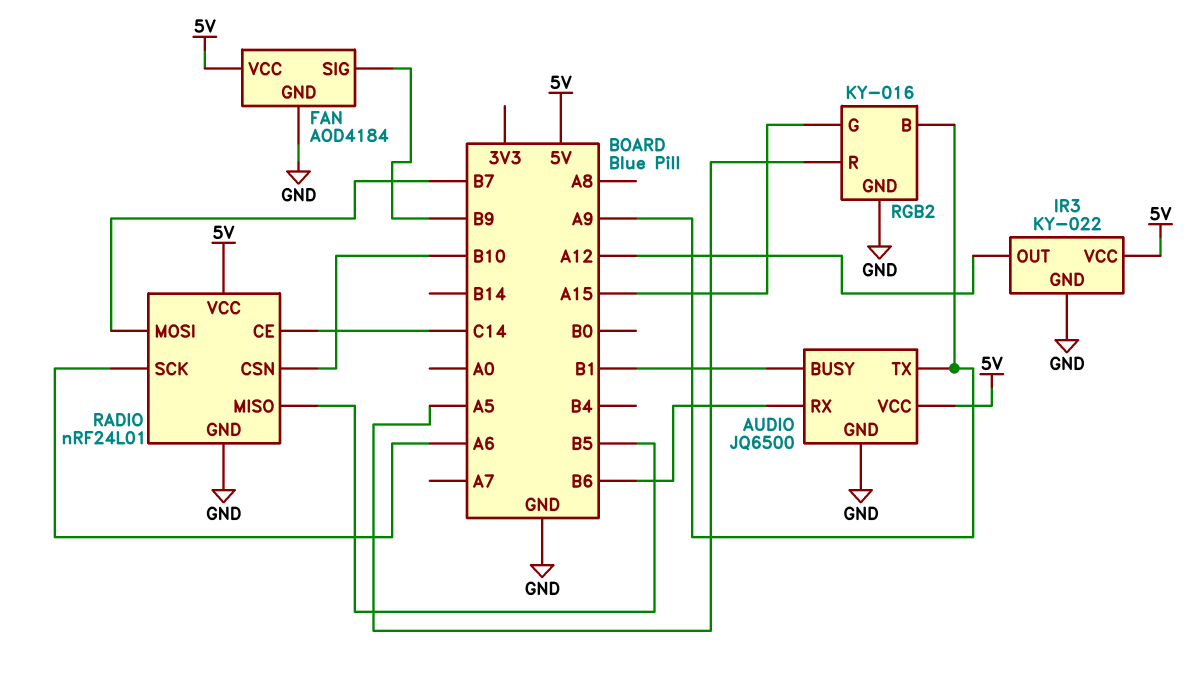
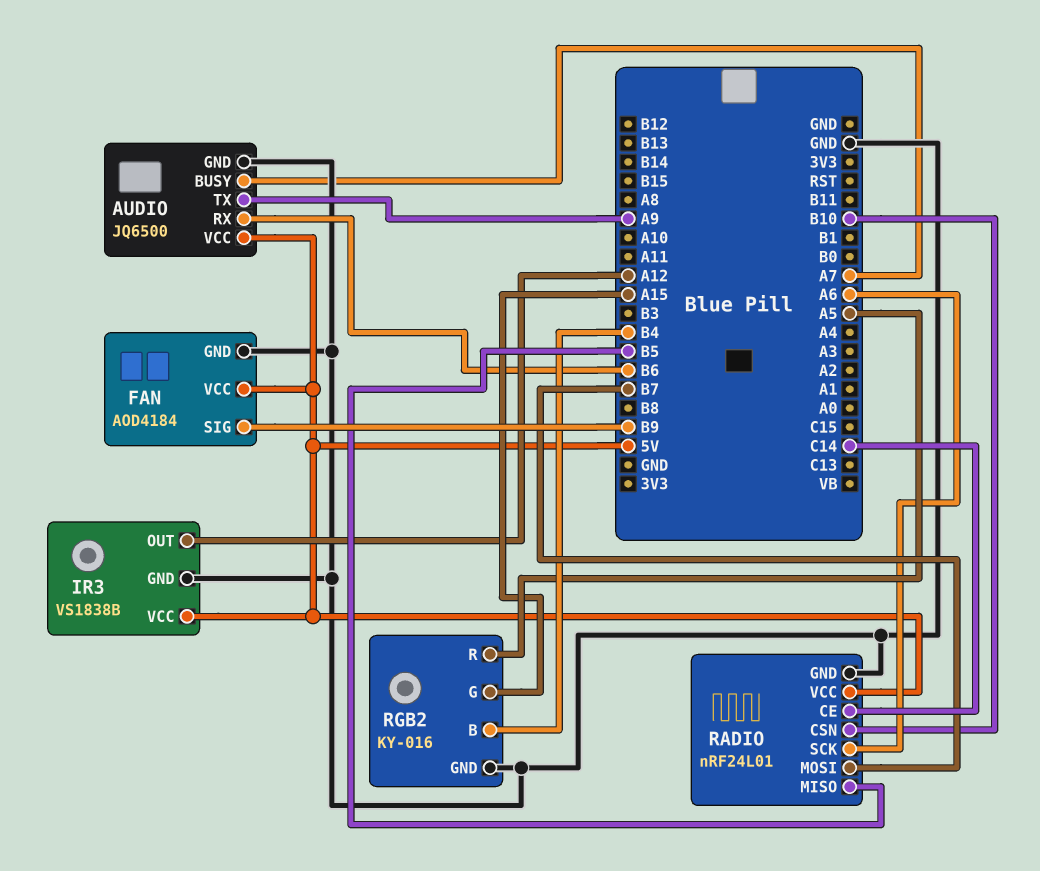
AUDIO pin BUSY: B1 -> A7
IR3: KY-022 -> VS1838B
RGB2 pin B: A9 -> B4

